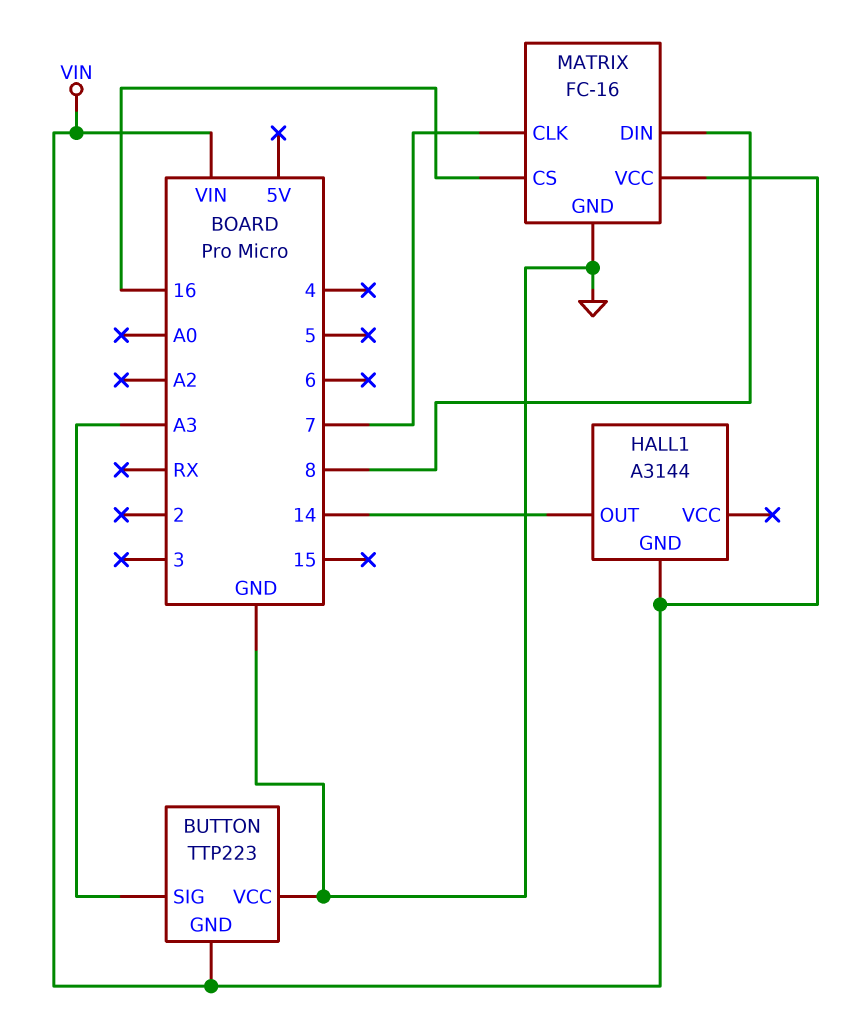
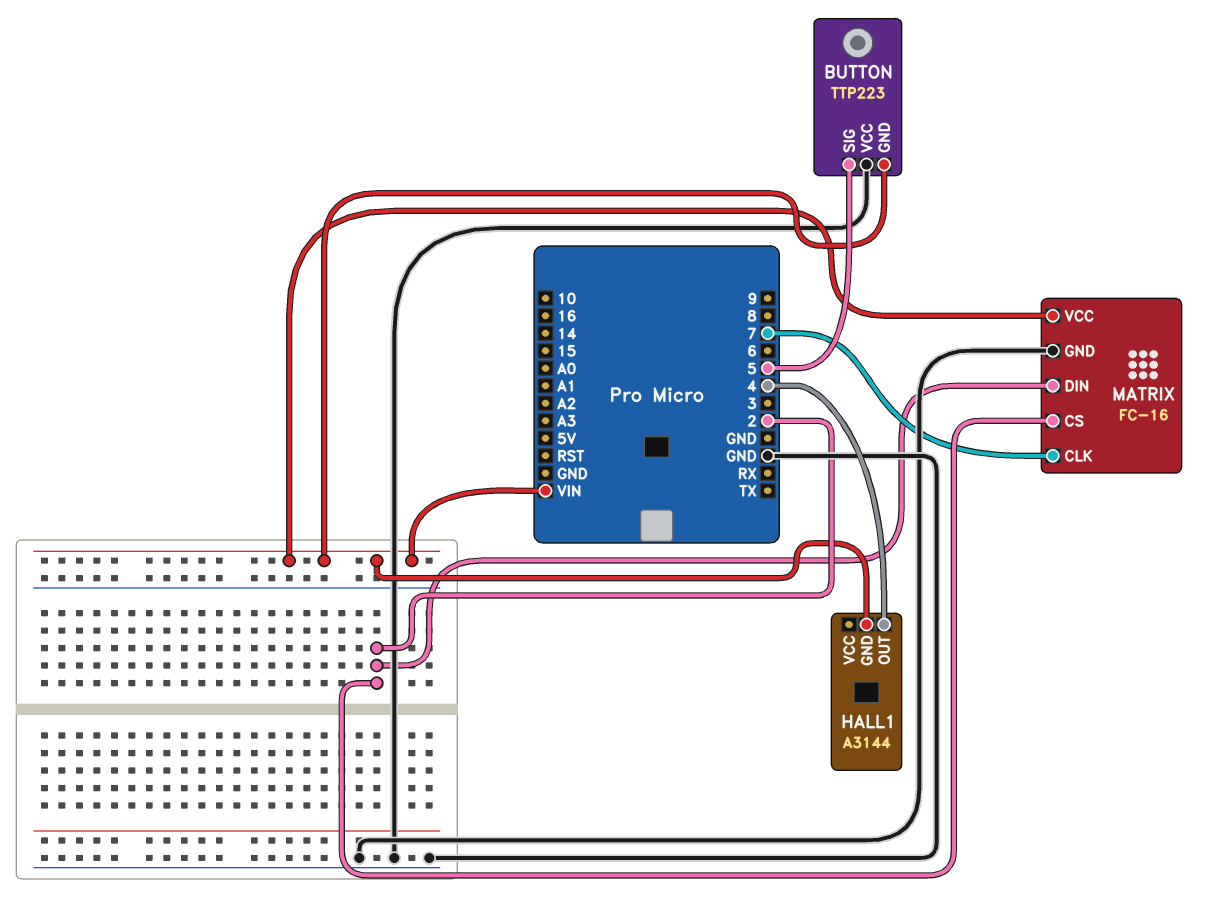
BUTTON pin SIG: A3 -> 5
HALL1 pin OUT: 14 -> 4
MATRIX pin CS: 16 -> 2
MATRIX pin DIN: 8 -> 2

